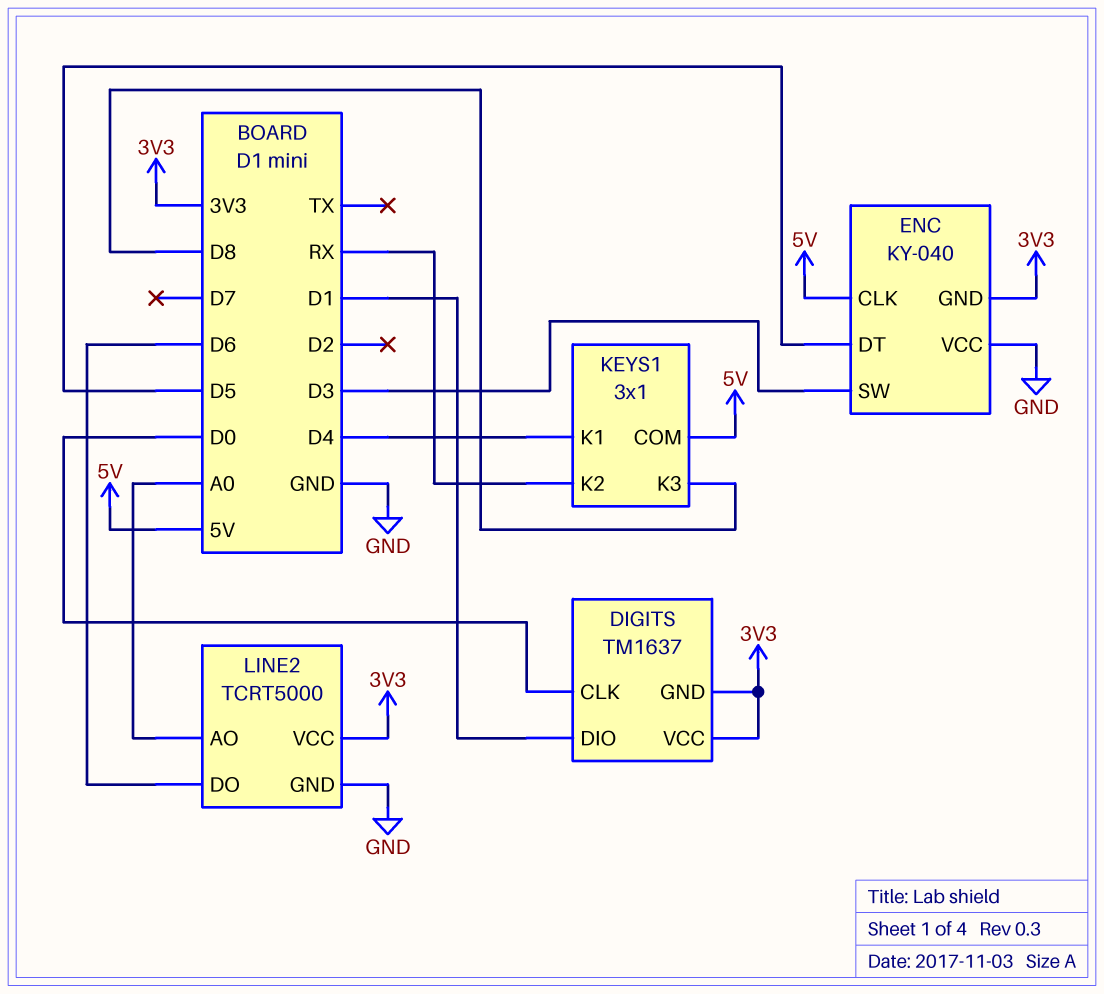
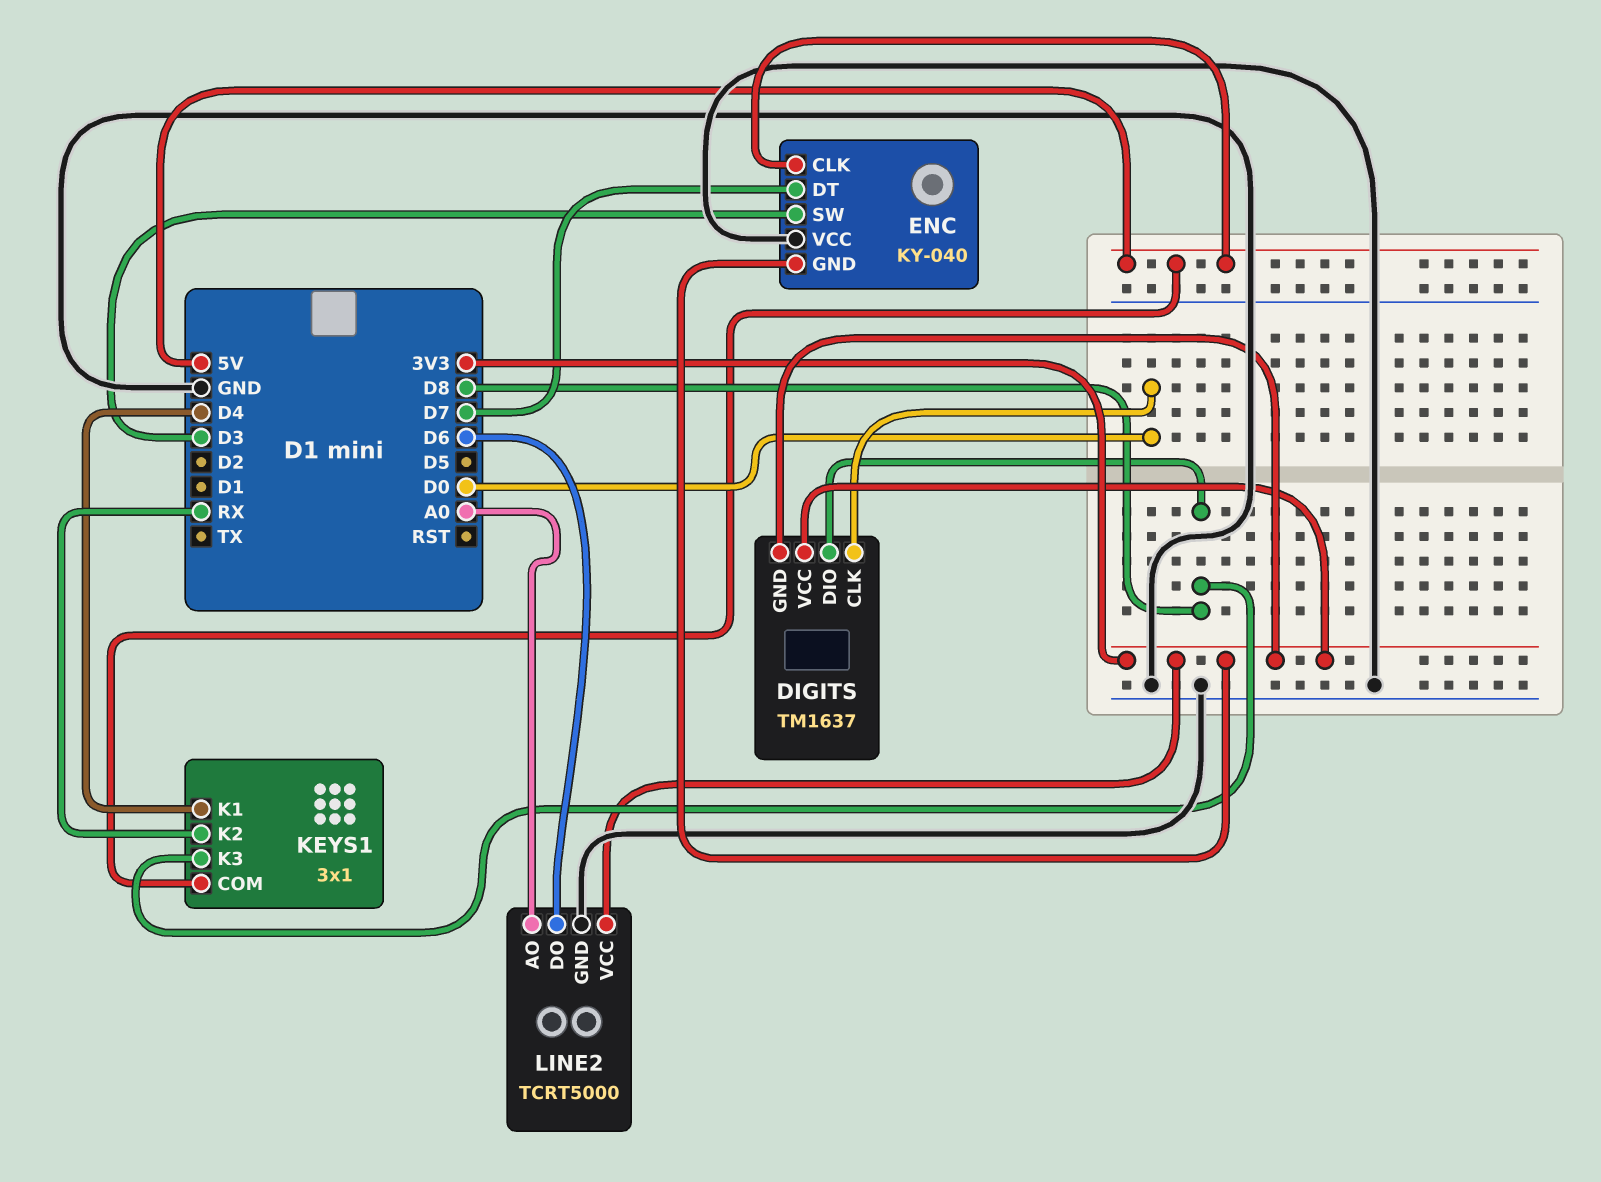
DIGITS pin DIO: D1 -> D8
ENC pin DT: D5 -> D7

